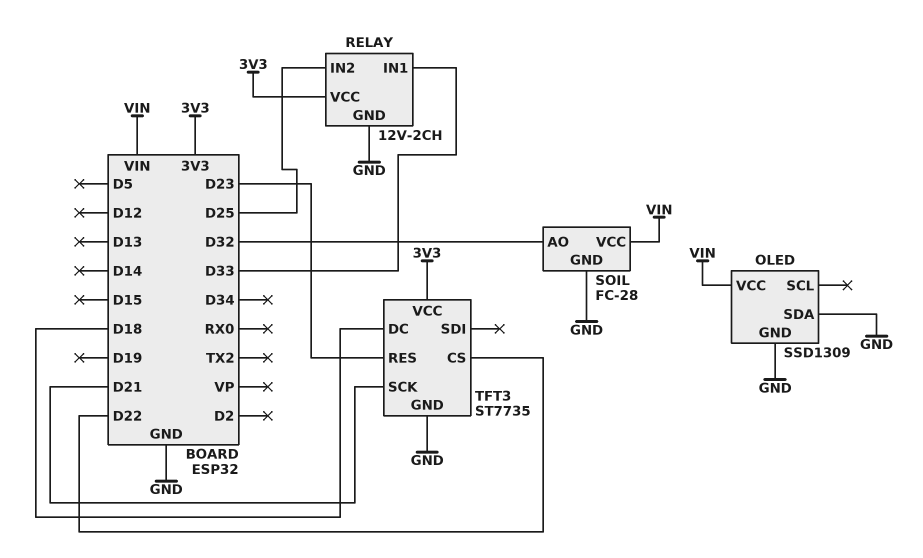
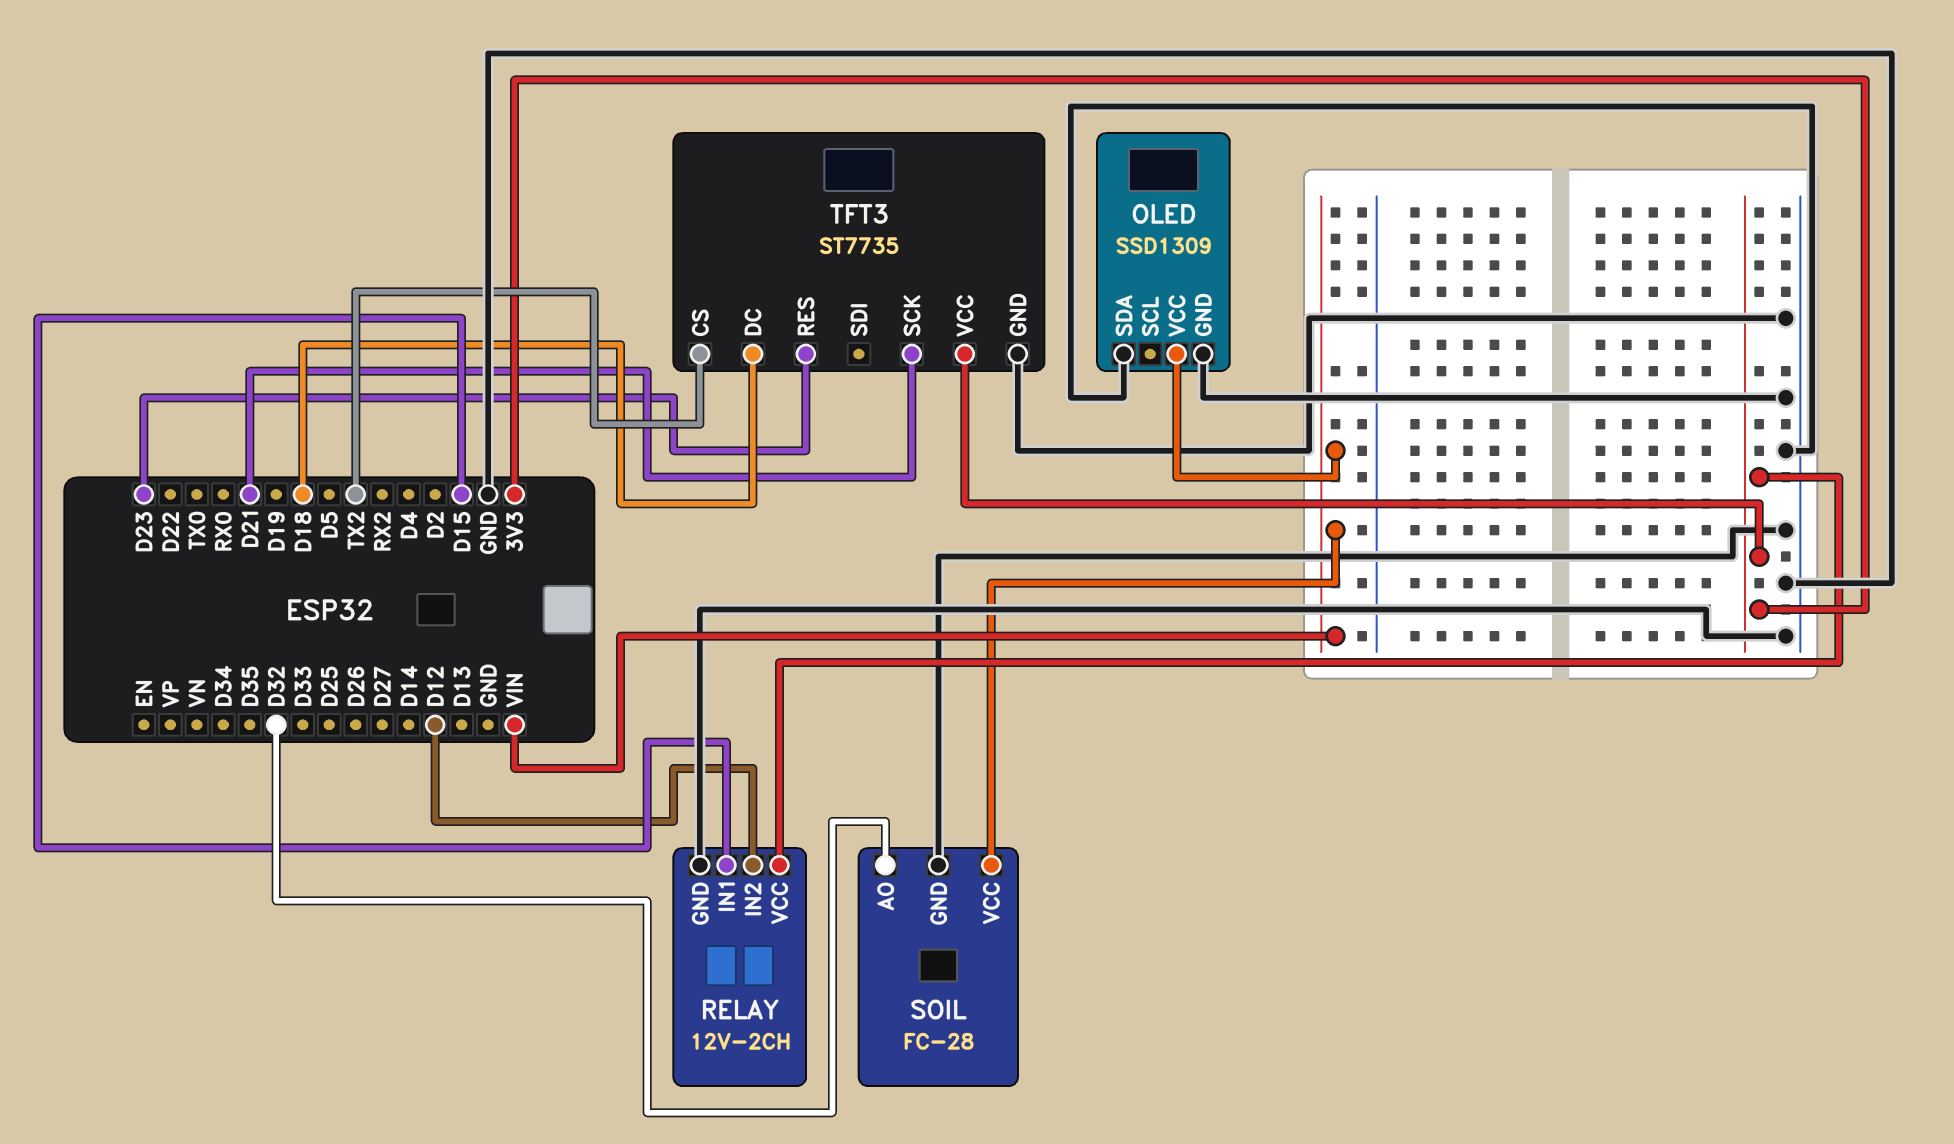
RELAY pin IN1: D33 -> D15
RELAY pin IN2: D25 -> D12
TFT3 pin CS: D22 -> TX2

